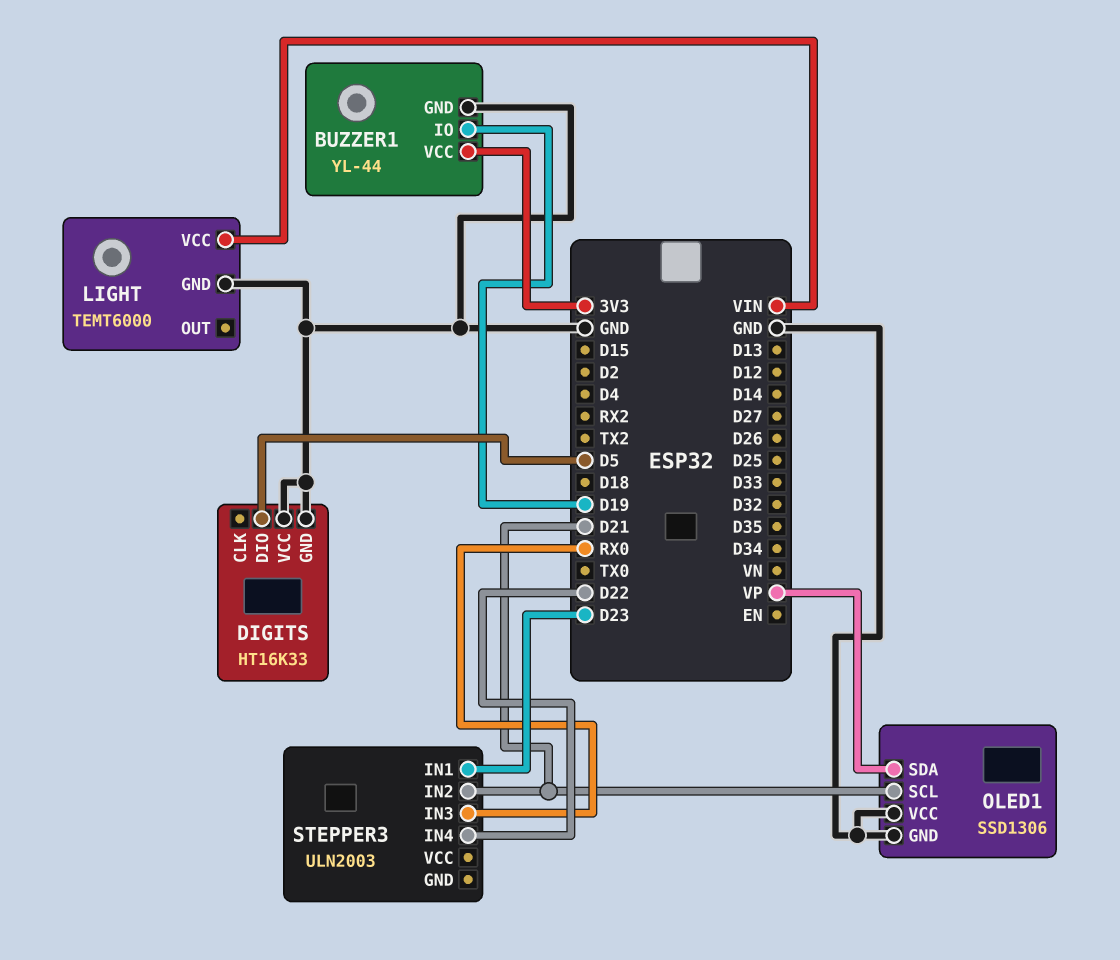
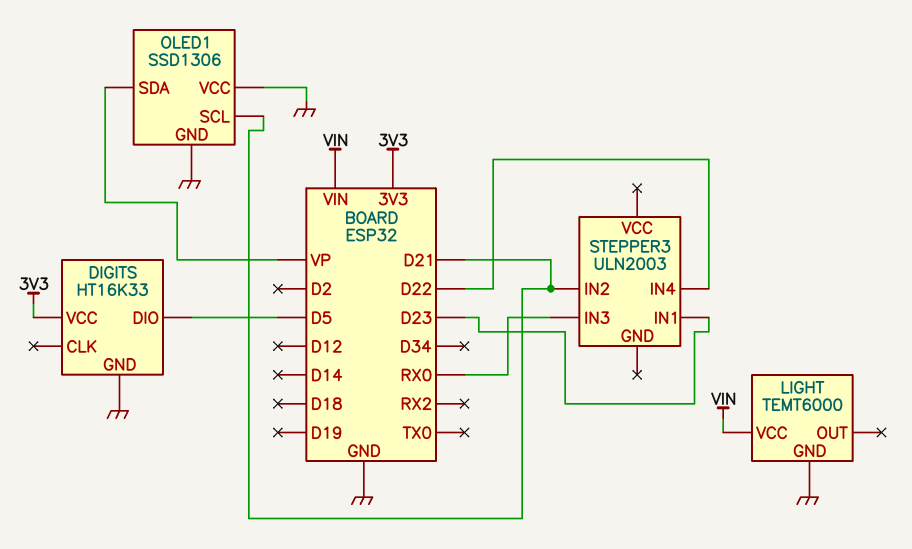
BUZZER1: YL-44 -> none
BUZZER1 pin GND: GND -> none
BUZZER1 pin IO: D19 -> none
BUZZER1 pin VCC: 3V3 -> none
DIGITS pin VCC: GND -> 3V3

